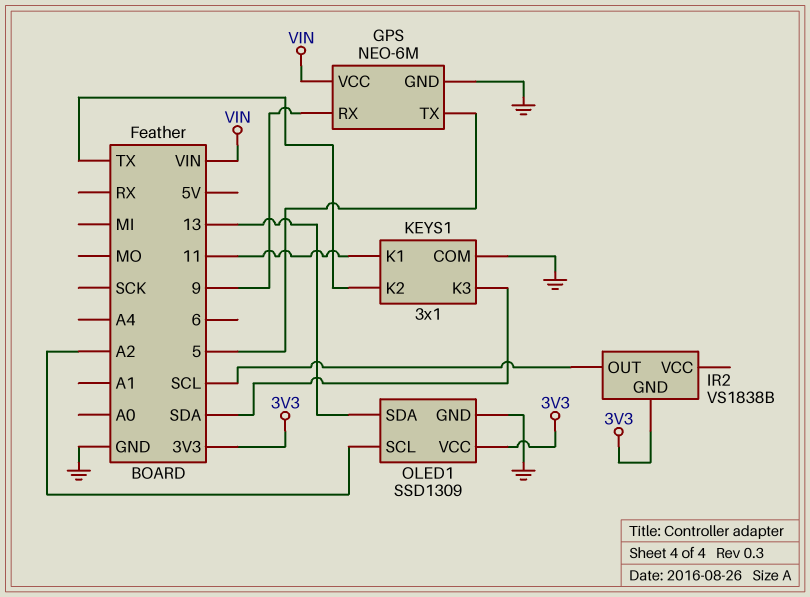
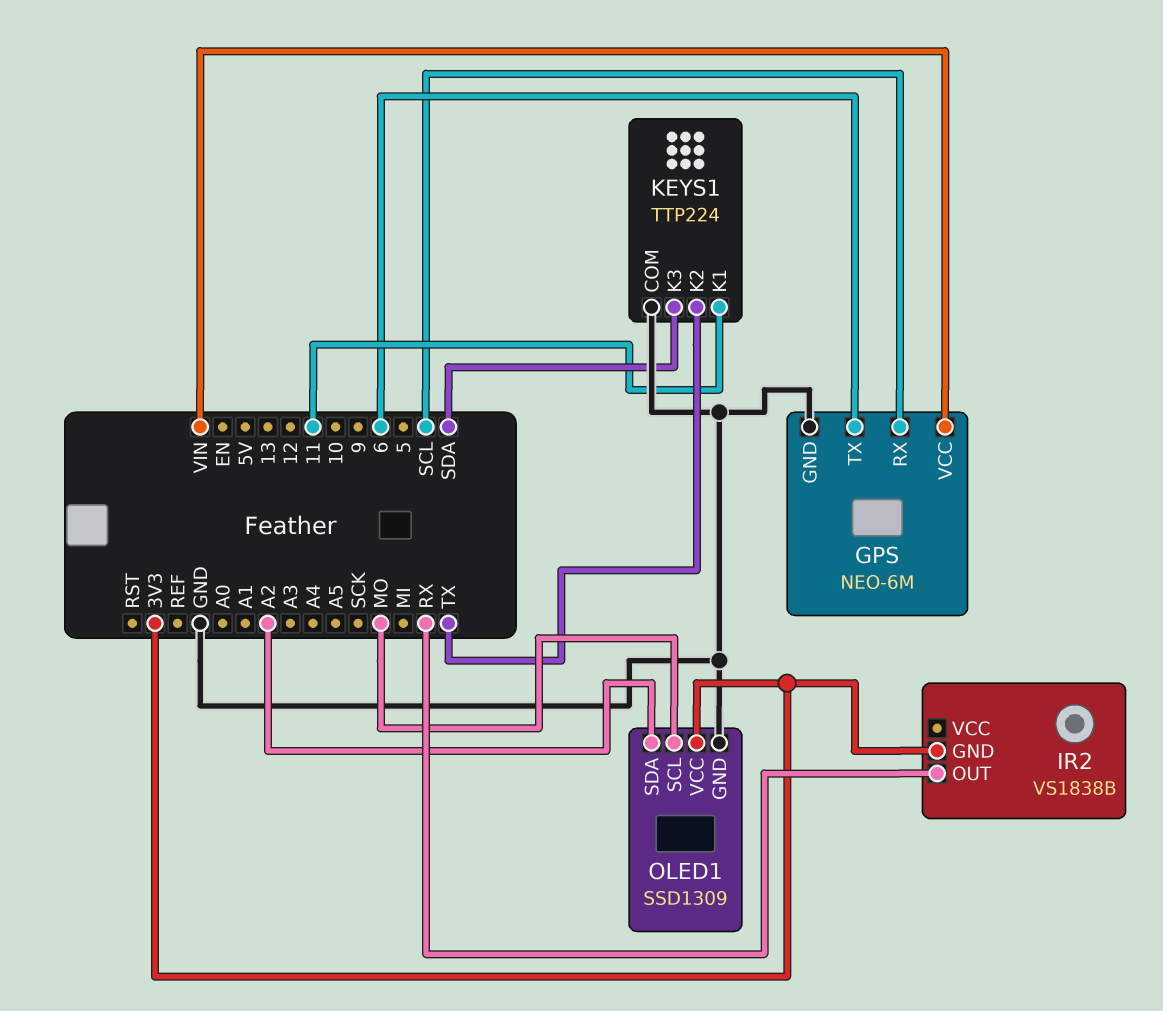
GPS pin RX: 9 -> SCL
GPS pin TX: 5 -> 6
IR2 pin OUT: SCL -> RX
KEYS1: 3x1 -> TTP224
OLED1 pin SCL: A2 -> MO
OLED1 pin SDA: 13 -> A2

